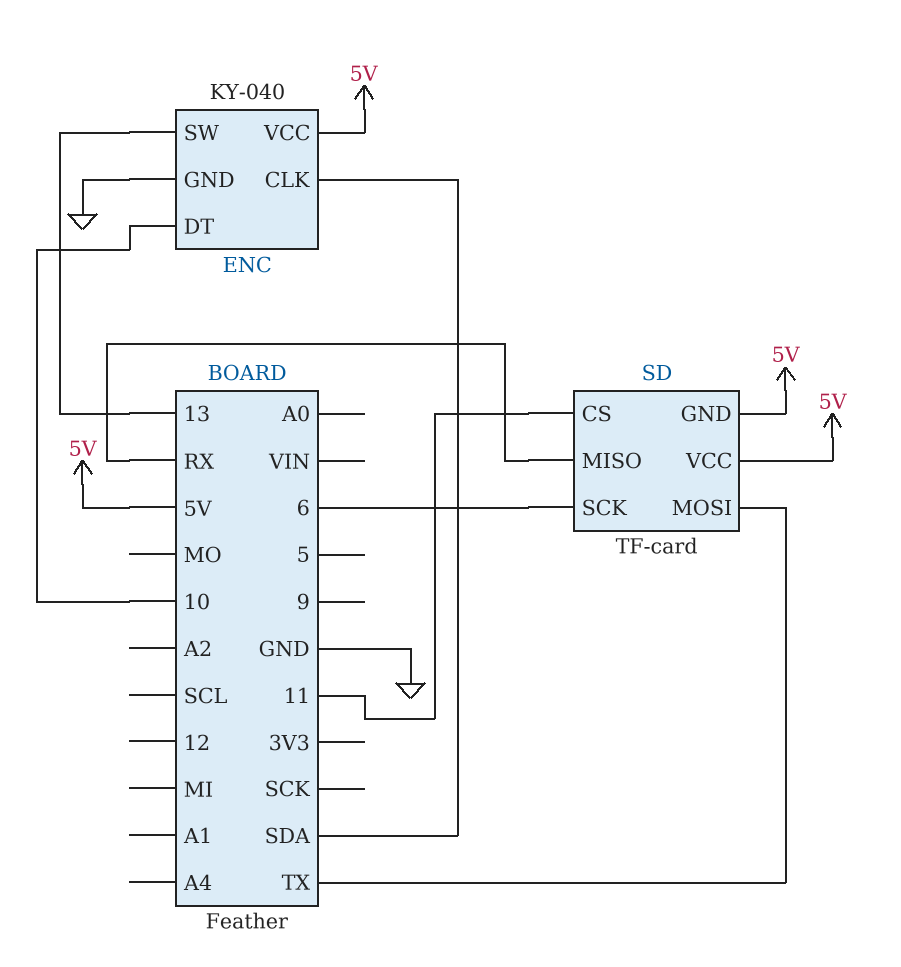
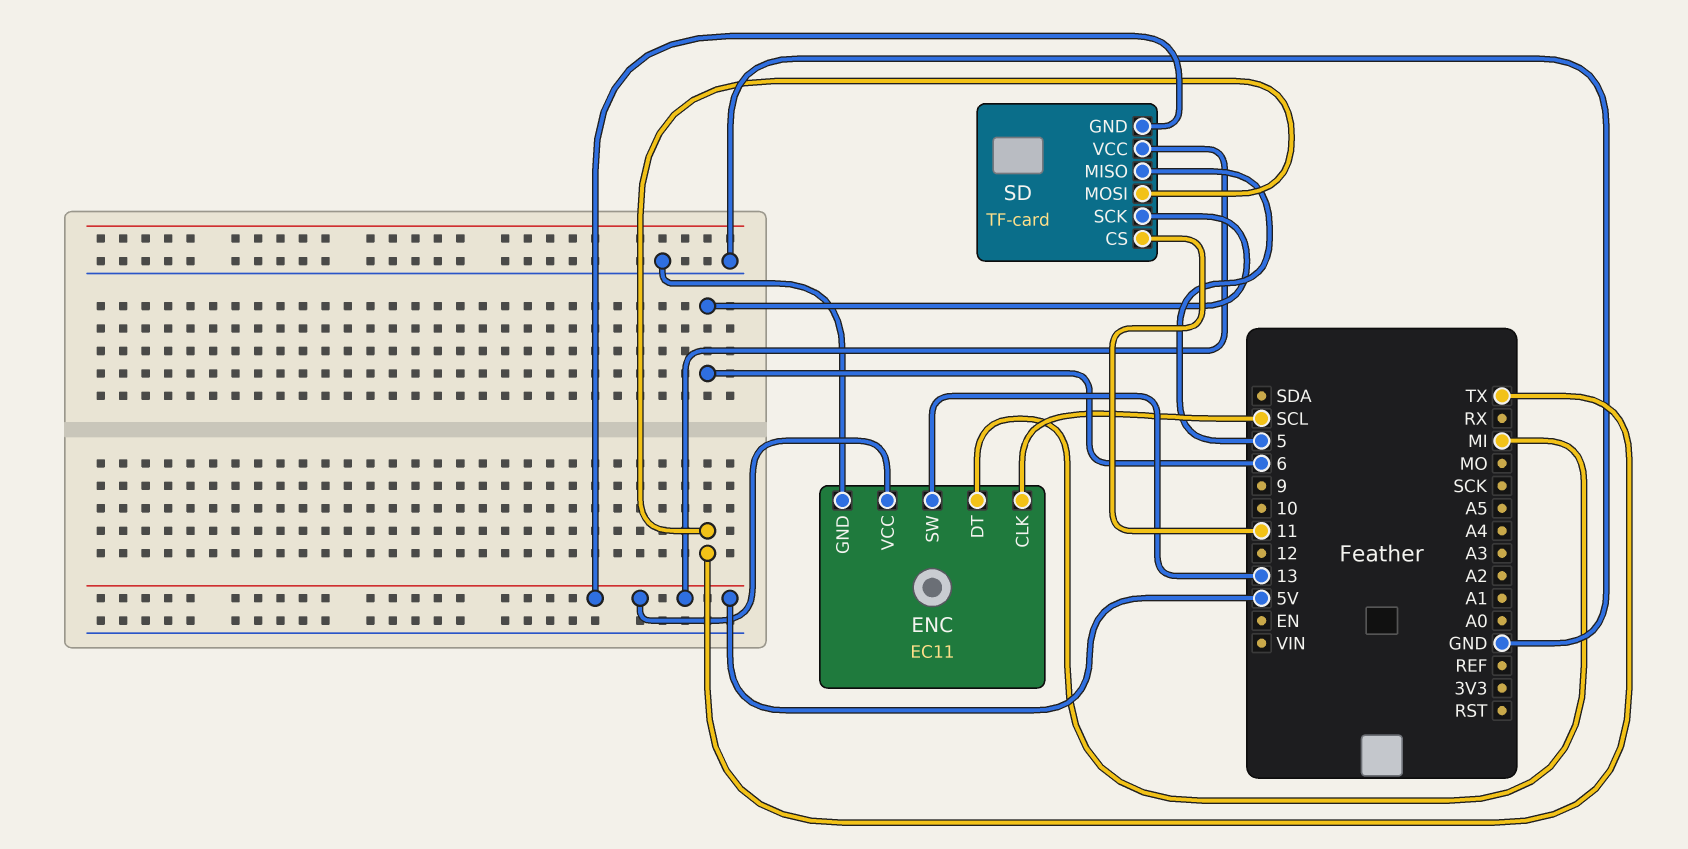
ENC: KY-040 -> EC11
ENC pin CLK: SDA -> SCL
ENC pin DT: 10 -> MI
SD pin MISO: RX -> 5

